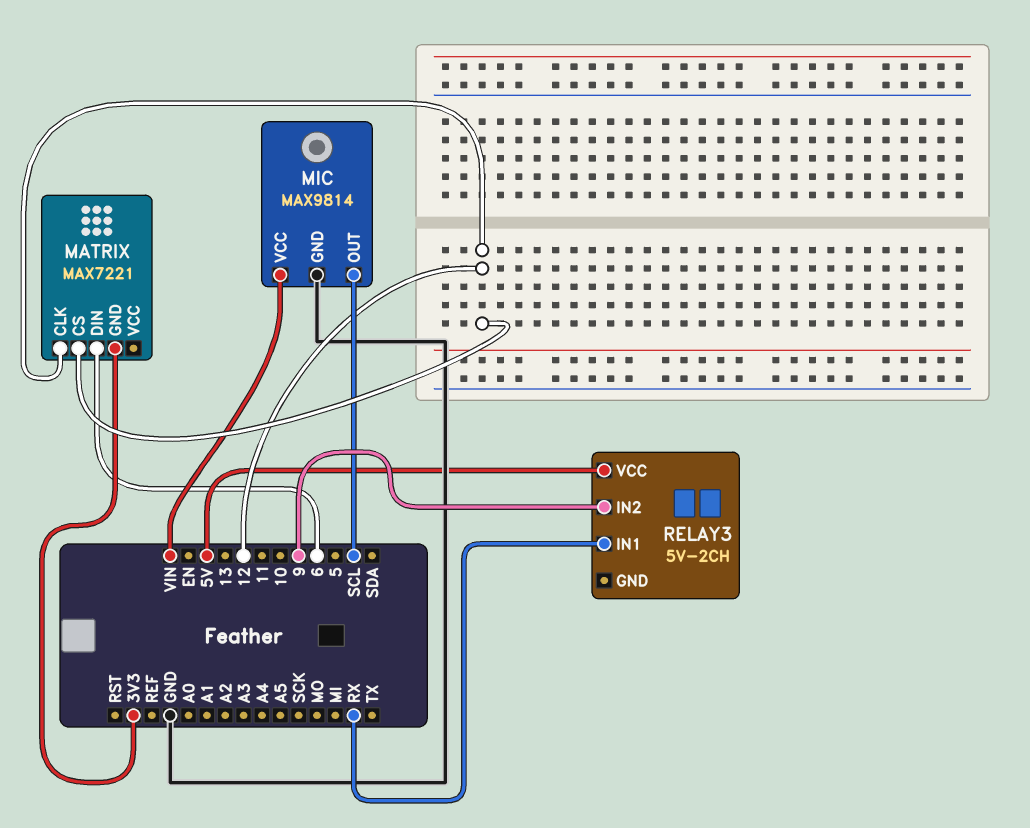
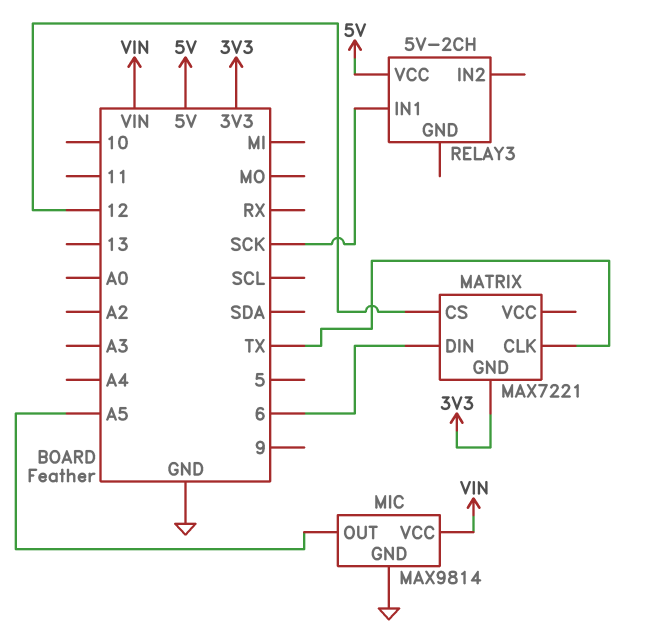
MATRIX pin CLK: 12 -> TX
MIC pin OUT: SCL -> A5
RELAY3 pin IN1: RX -> SCK
RELAY3 pin IN2: 9 -> none

